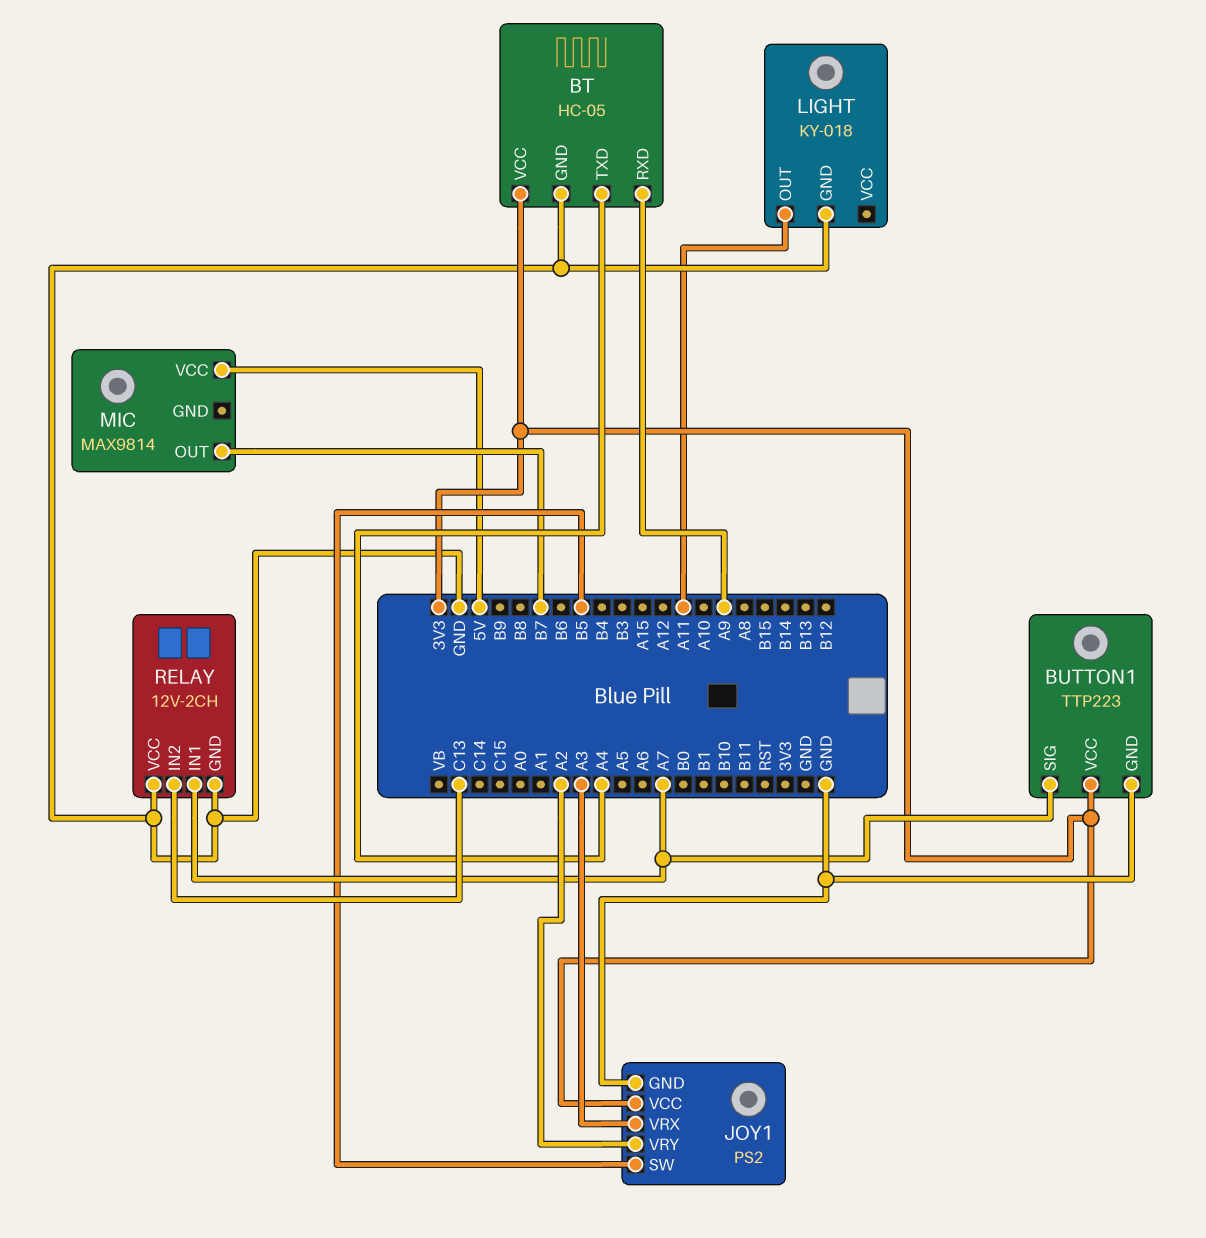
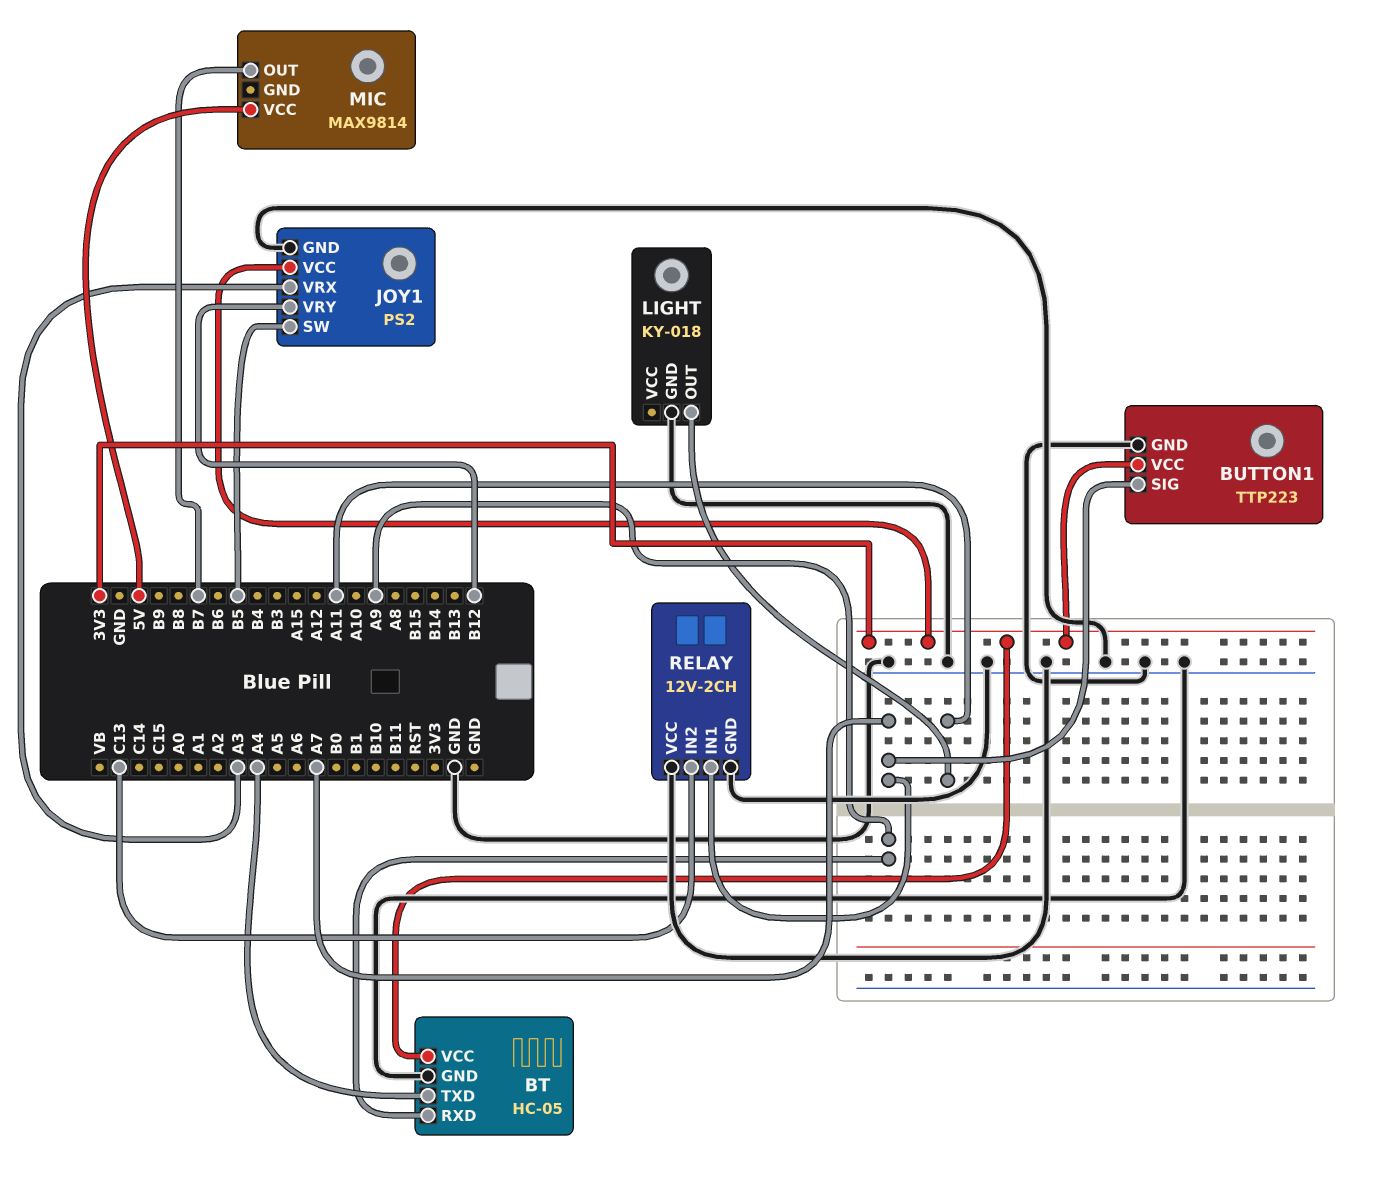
JOY1 pin VRY: A2 -> B12

